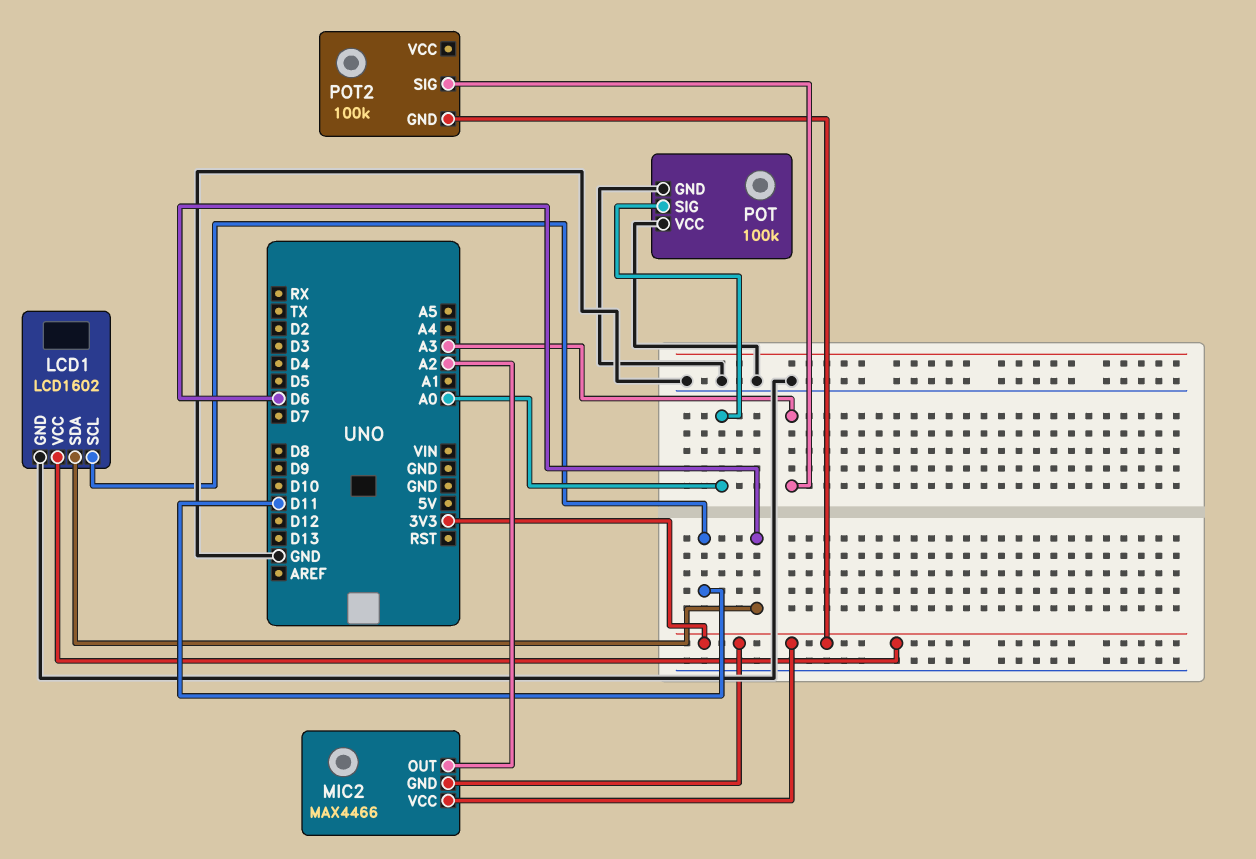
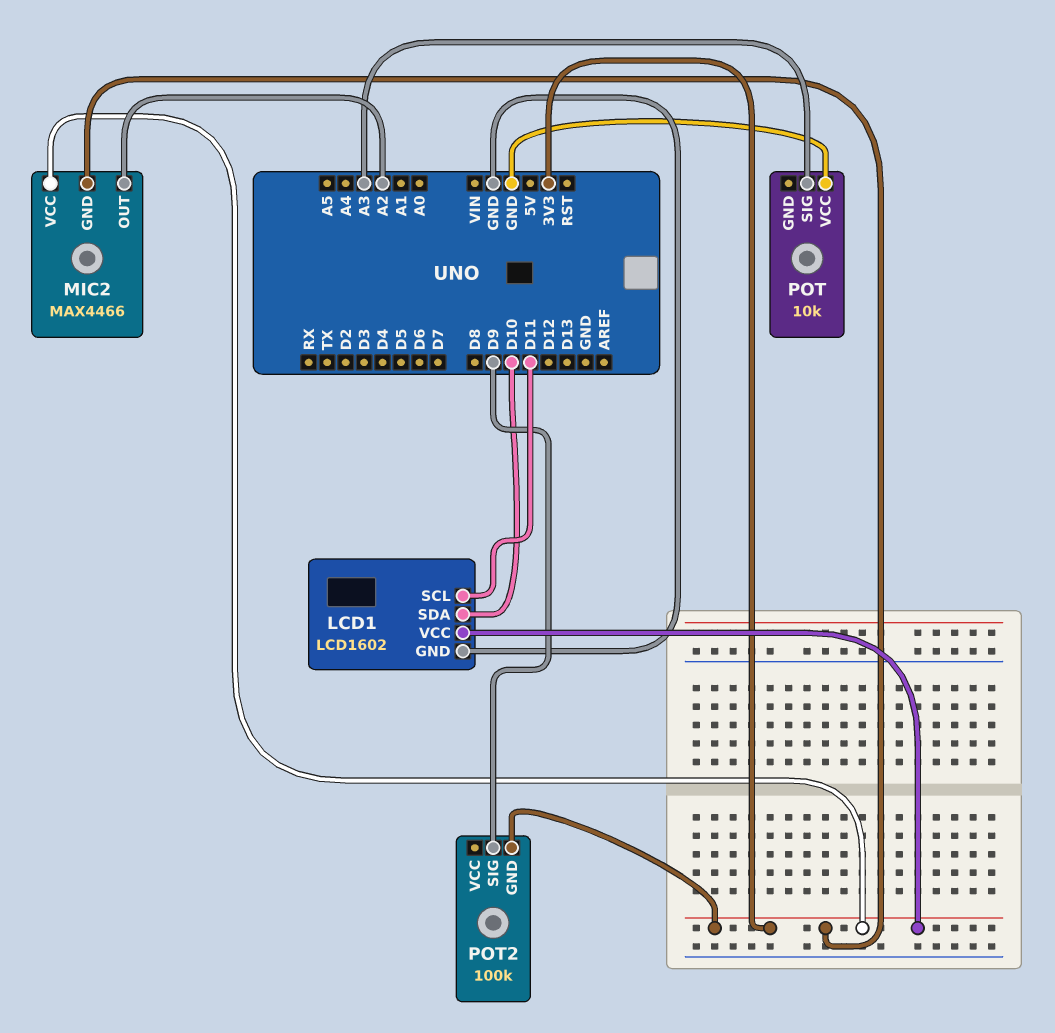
LCD1 pin SDA: D6 -> D10
POT: 100k -> 10k
POT pin GND: GND -> none
POT pin SIG: A0 -> A3
POT2 pin SIG: A3 -> D9

